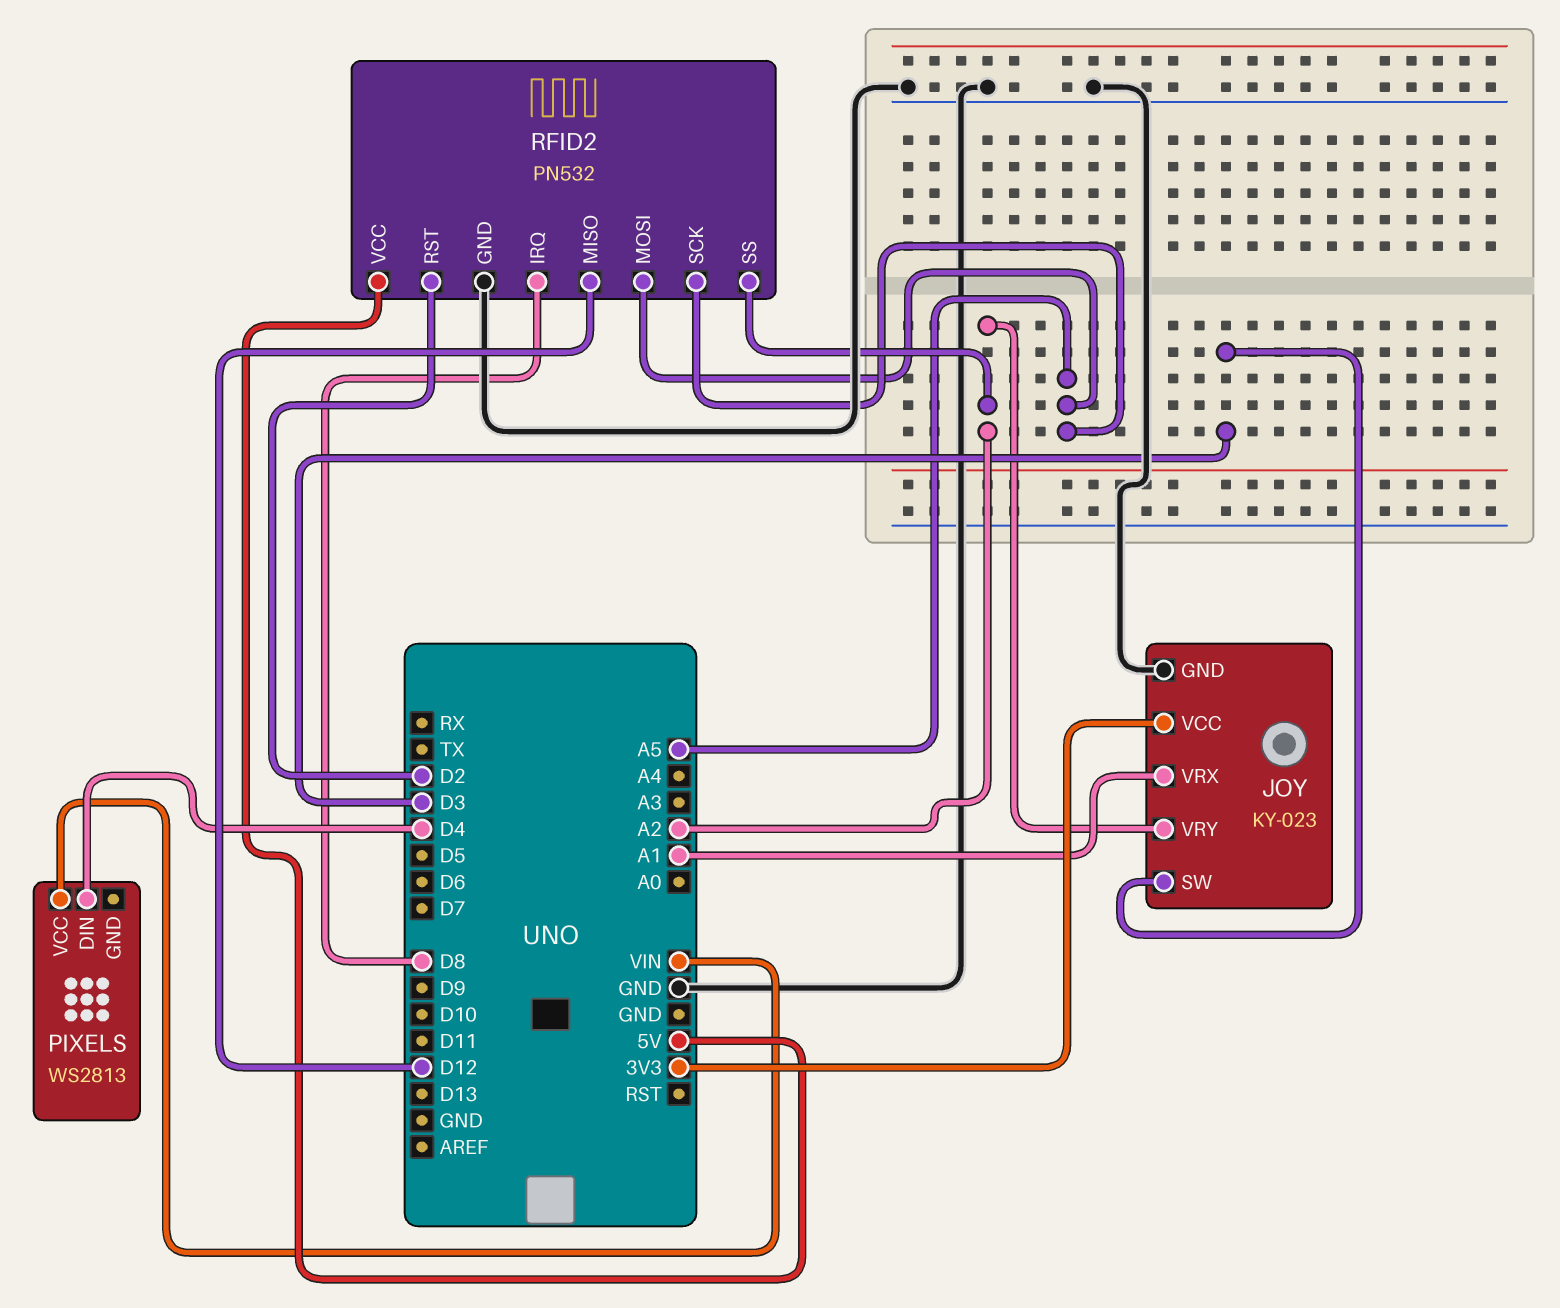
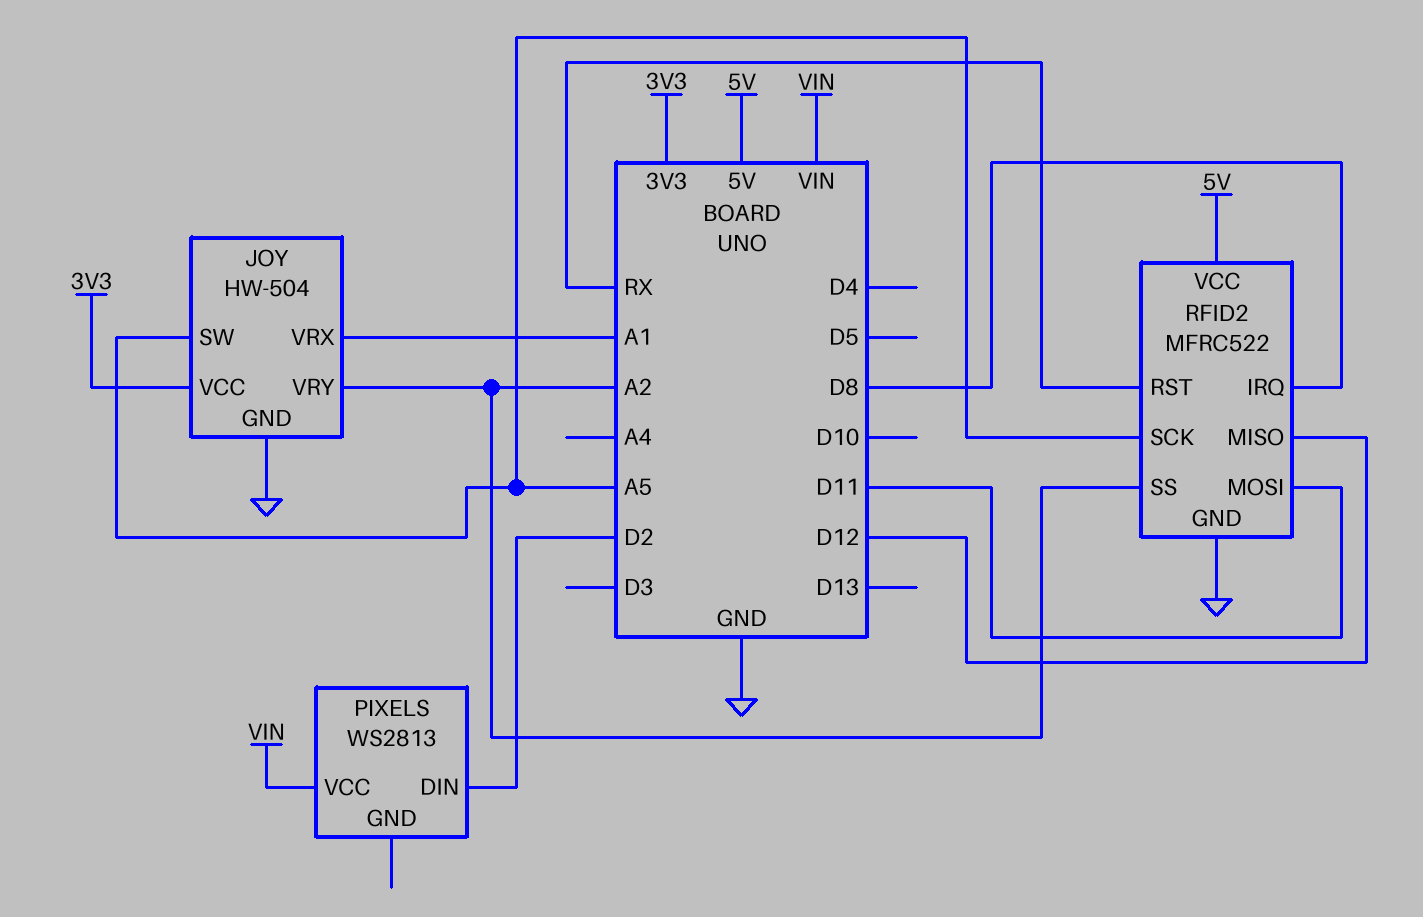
JOY: KY-023 -> HW-504
JOY pin SW: D3 -> A5
PIXELS pin DIN: D4 -> D2
RFID2: PN532 -> MFRC522
RFID2 pin MOSI: A5 -> D11
RFID2 pin RST: D2 -> RX

